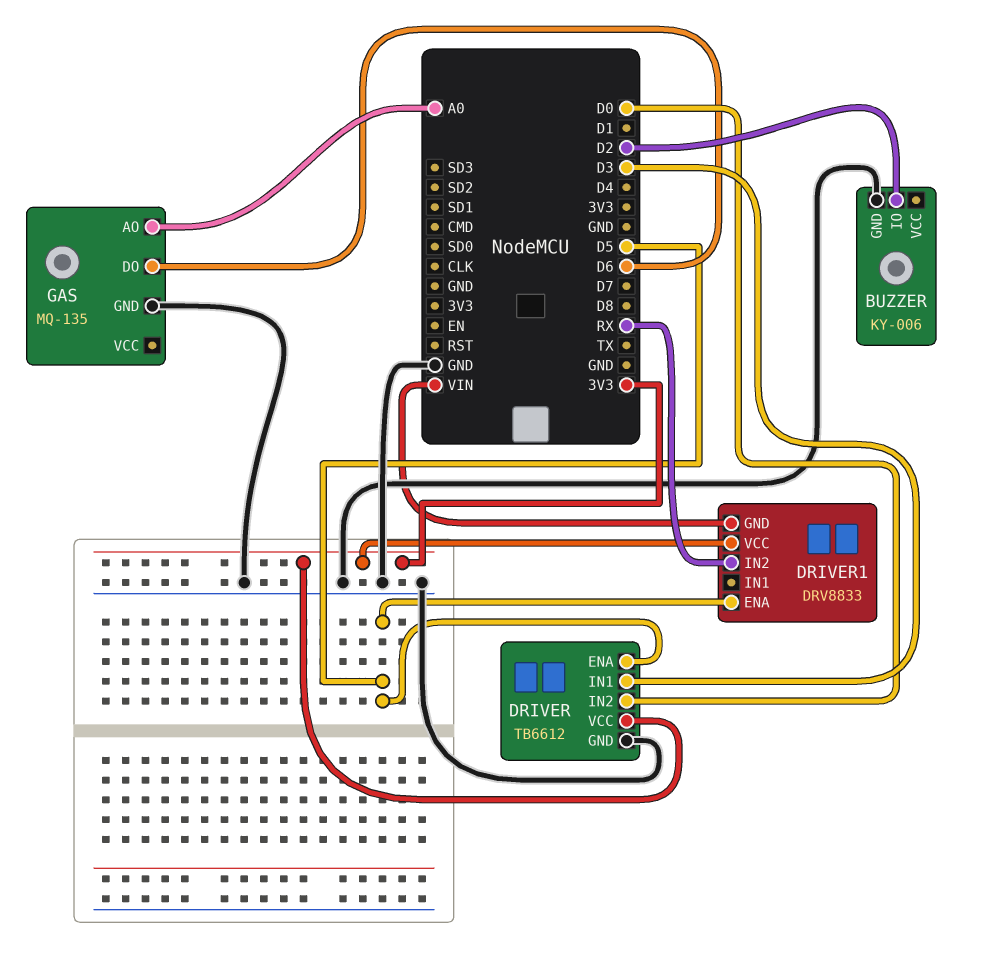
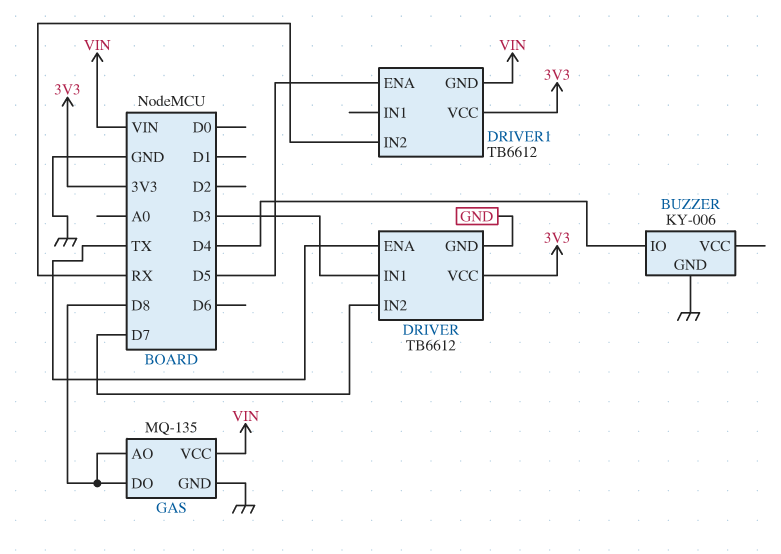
BUZZER pin IO: D2 -> D4
DRIVER pin ENA: D5 -> TX
DRIVER pin IN2: D0 -> D7
DRIVER1: DRV8833 -> TB6612
GAS pin AO: A0 -> D8
GAS pin DO: D6 -> D8
GAS pin VCC: none -> VIN

